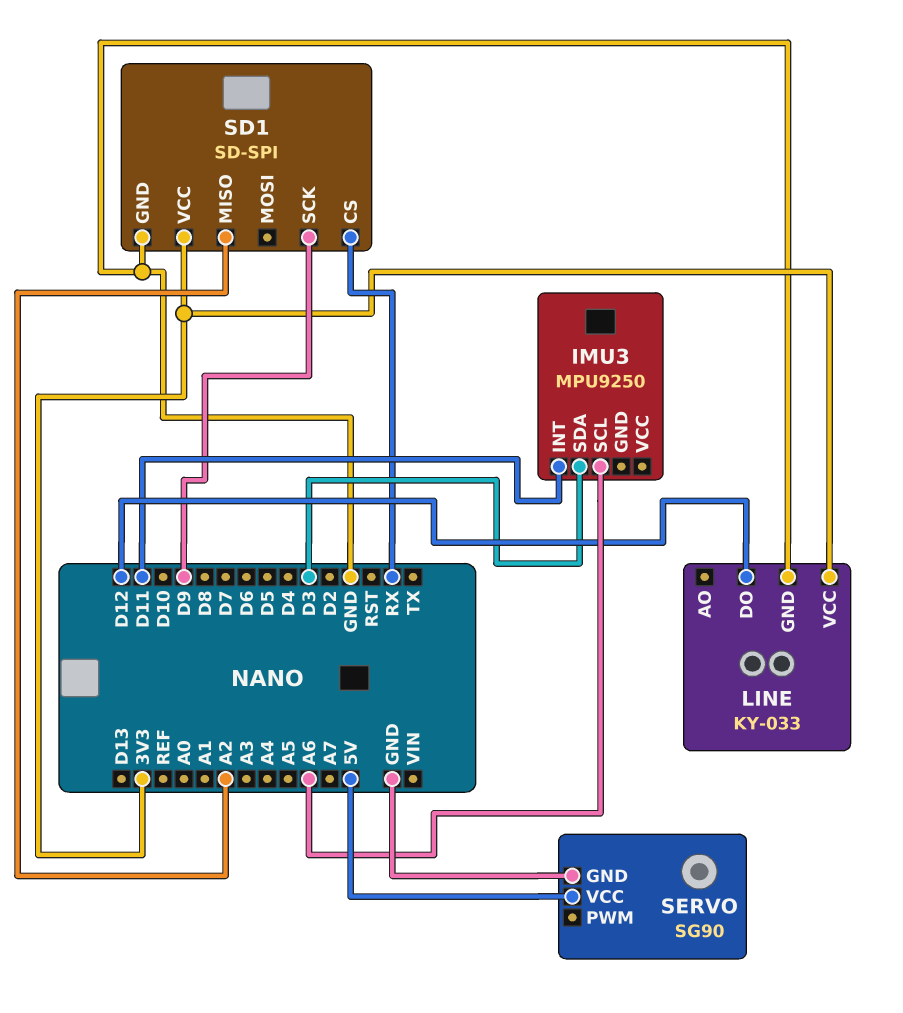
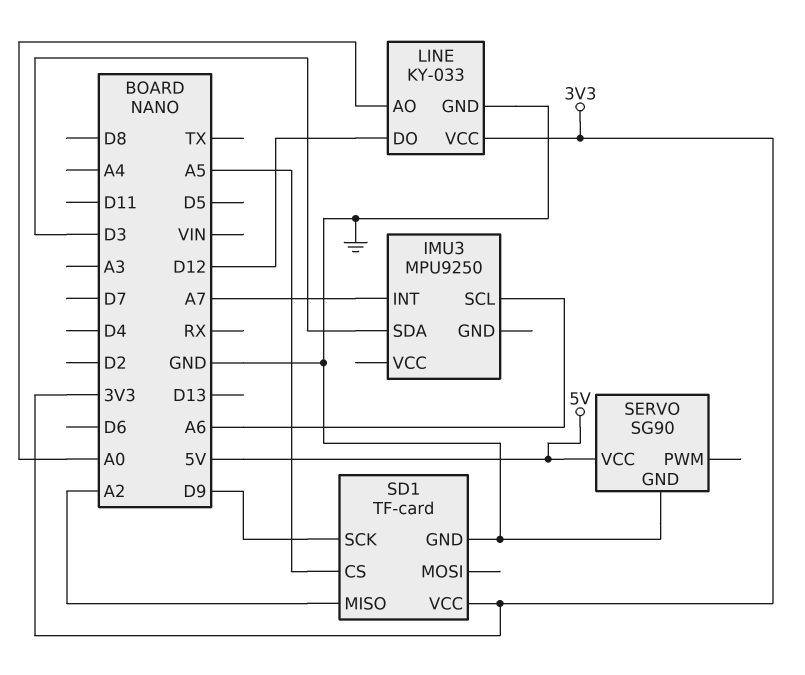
IMU3 pin INT: D11 -> A7
LINE pin AO: none -> A0
SD1: SD-SPI -> TF-card
SD1 pin CS: RX -> A5

